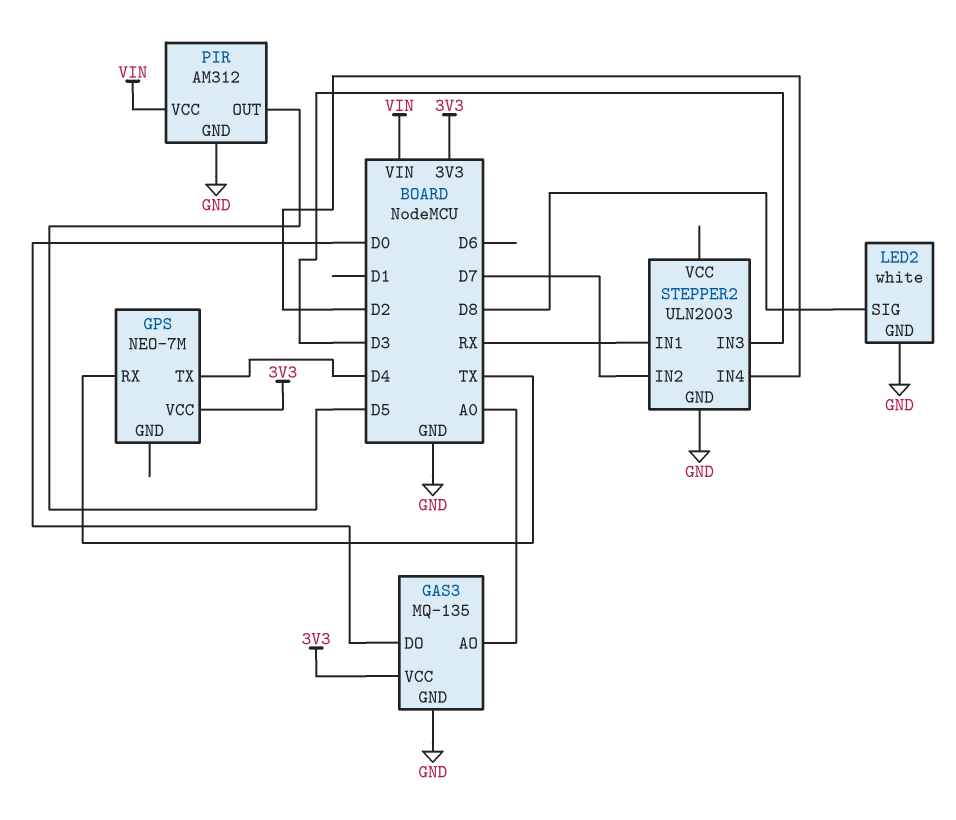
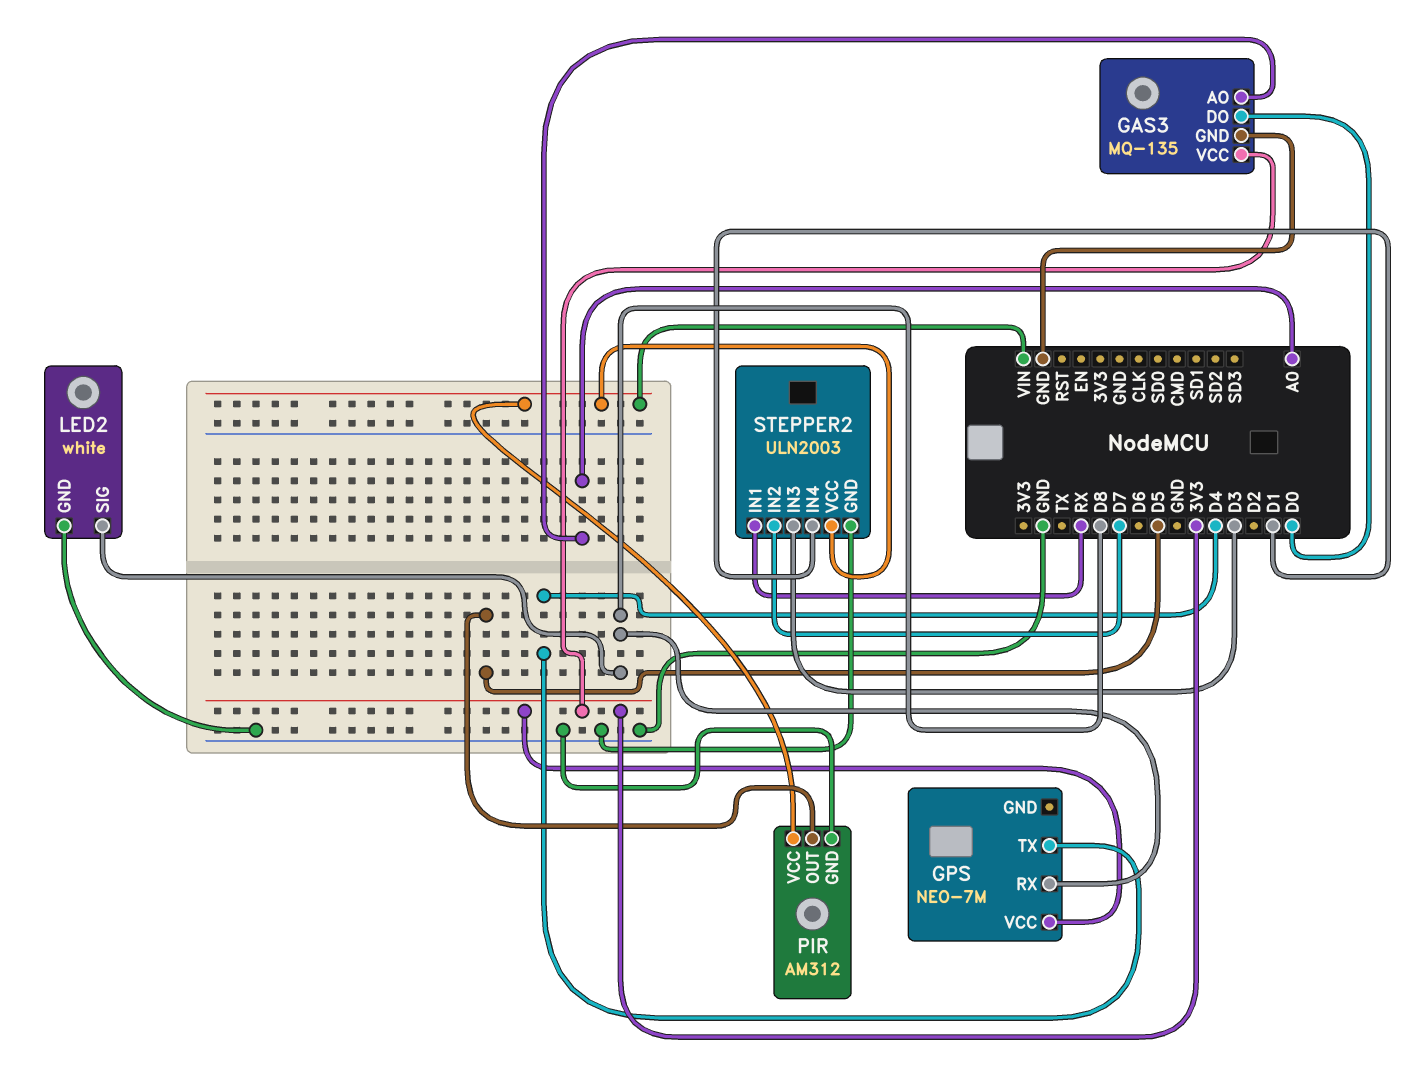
GPS pin RX: TX -> D8
STEPPER2 pin IN4: D2 -> D1
STEPPER2 pin VCC: none -> VIN

